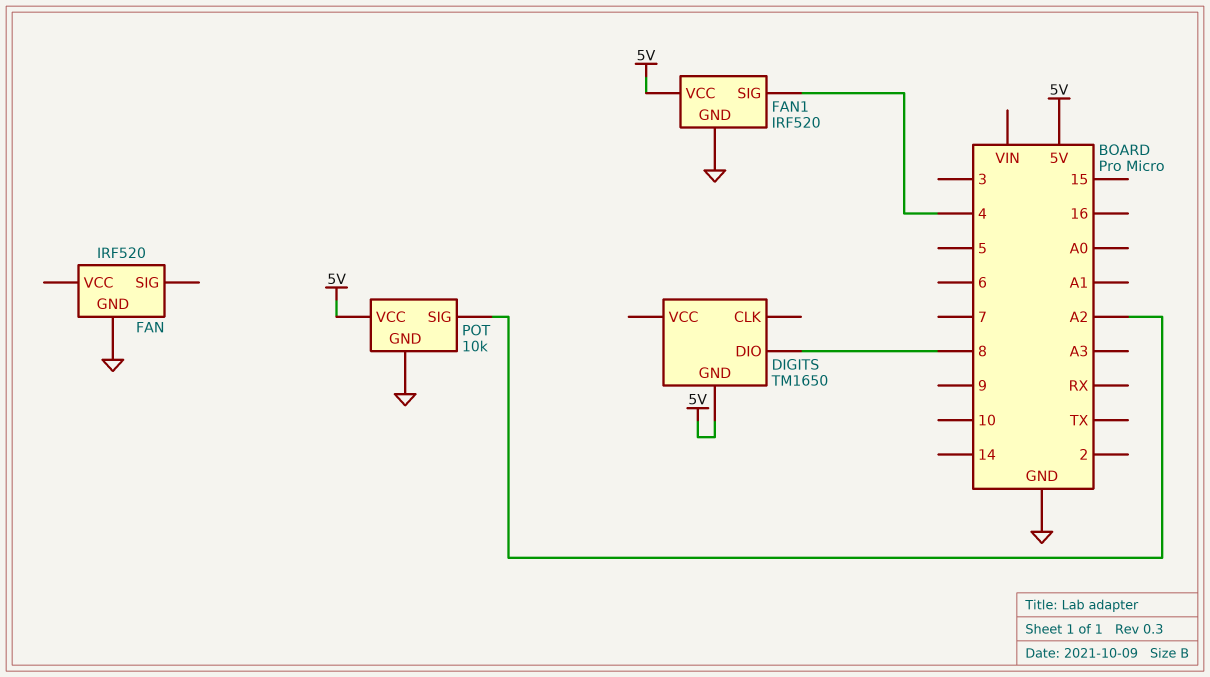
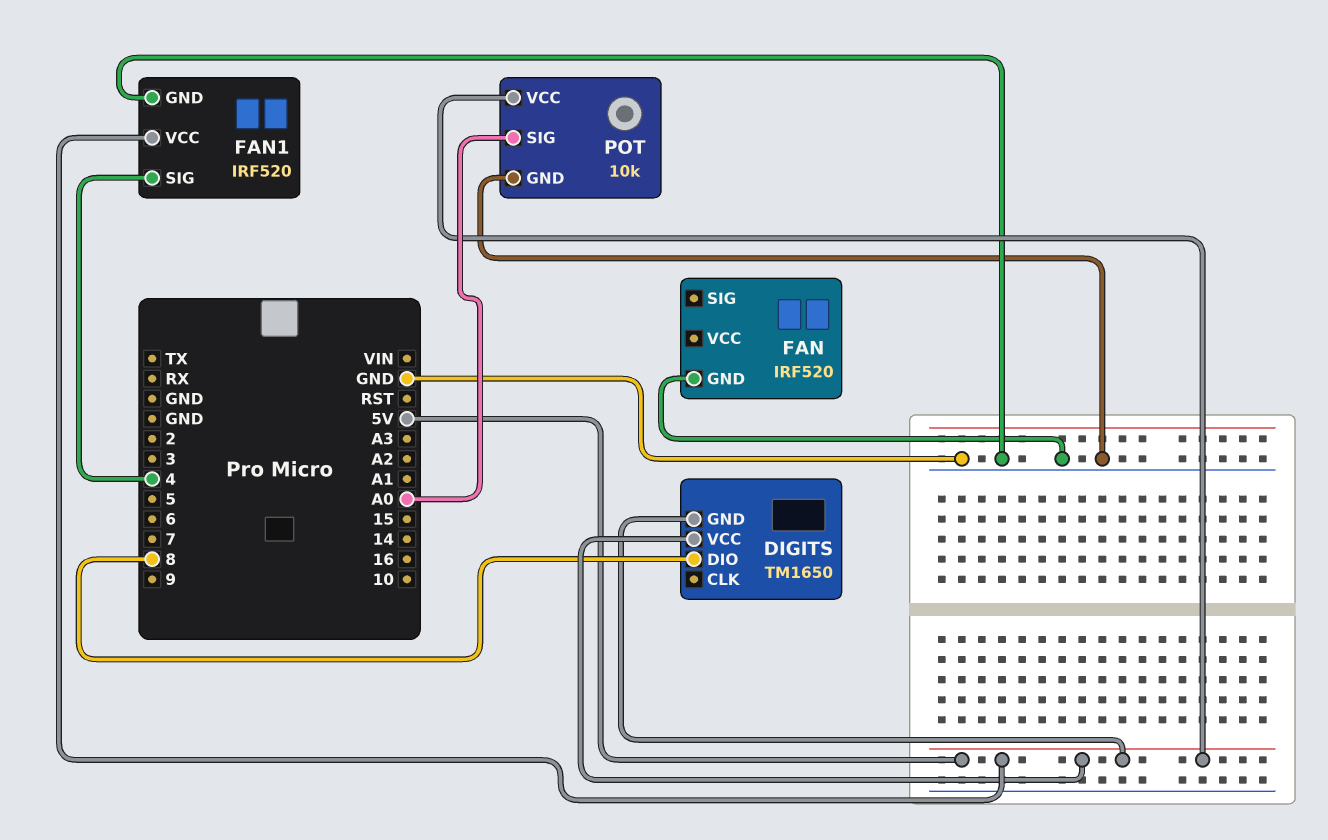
DIGITS pin VCC: none -> 5V
POT pin SIG: A2 -> A0

